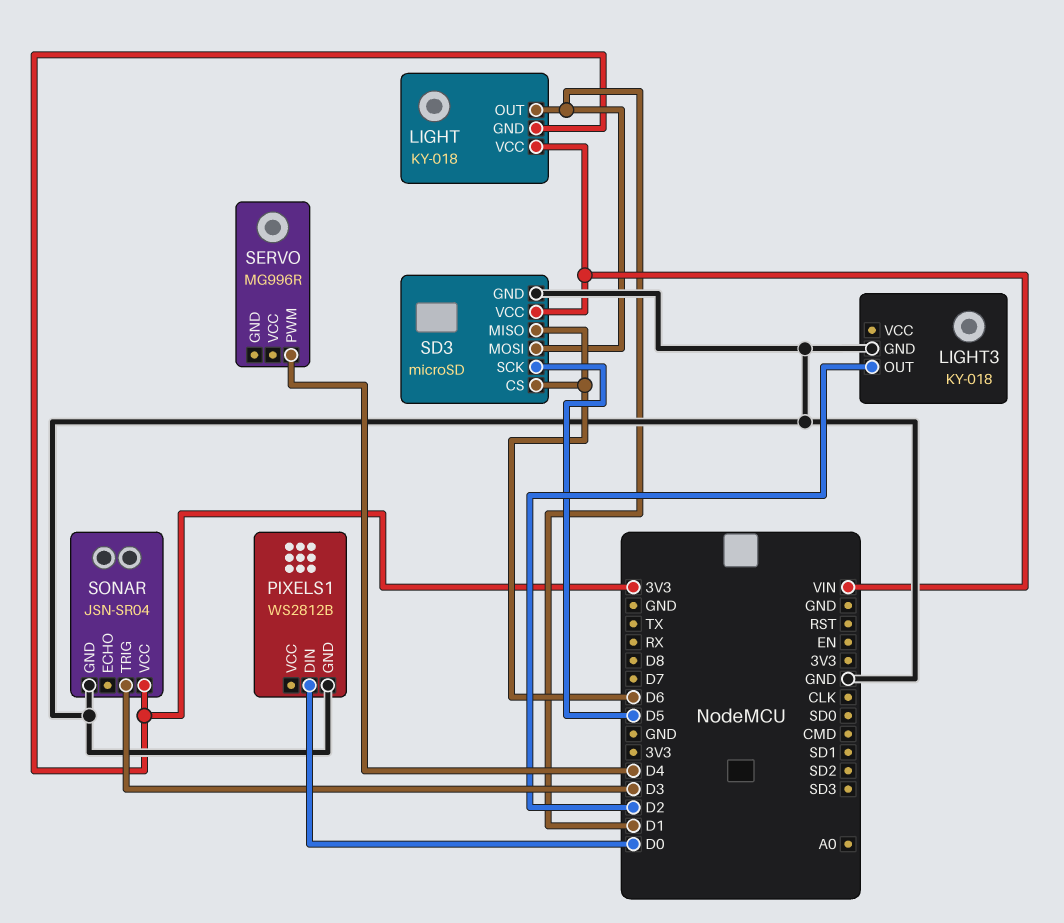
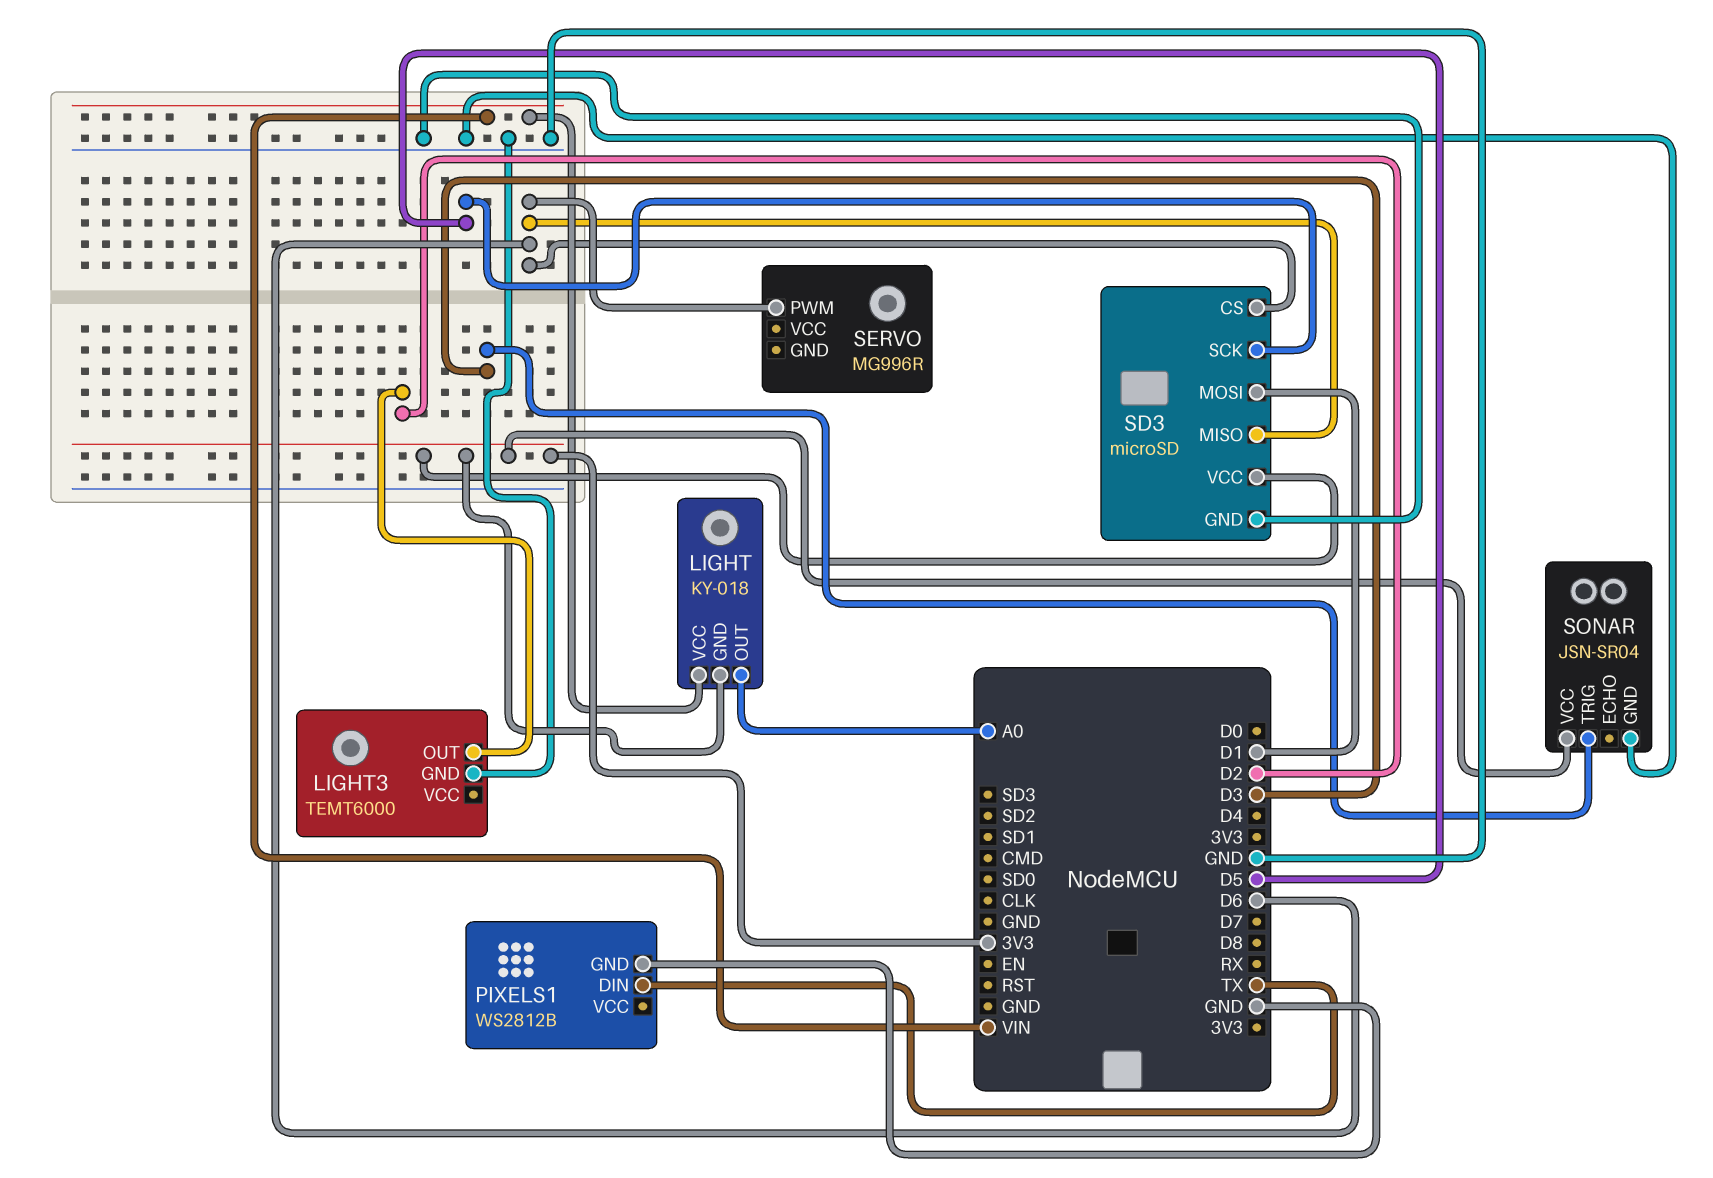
LIGHT pin OUT: D1 -> A0
LIGHT3: KY-018 -> TEMT6000
PIXELS1 pin DIN: D0 -> TX
SD3 pin VCC: VIN -> 3V3
SERVO pin PWM: D4 -> D6

